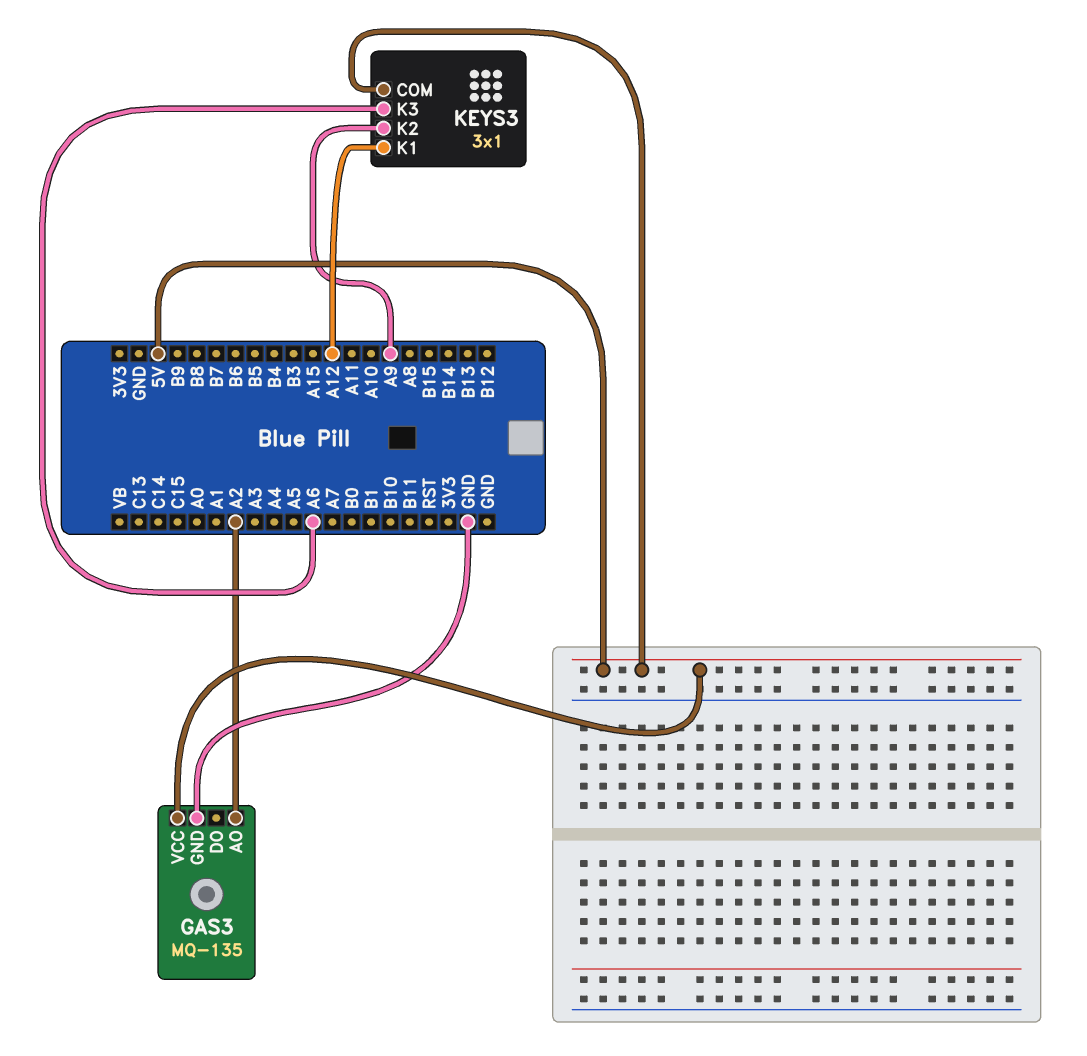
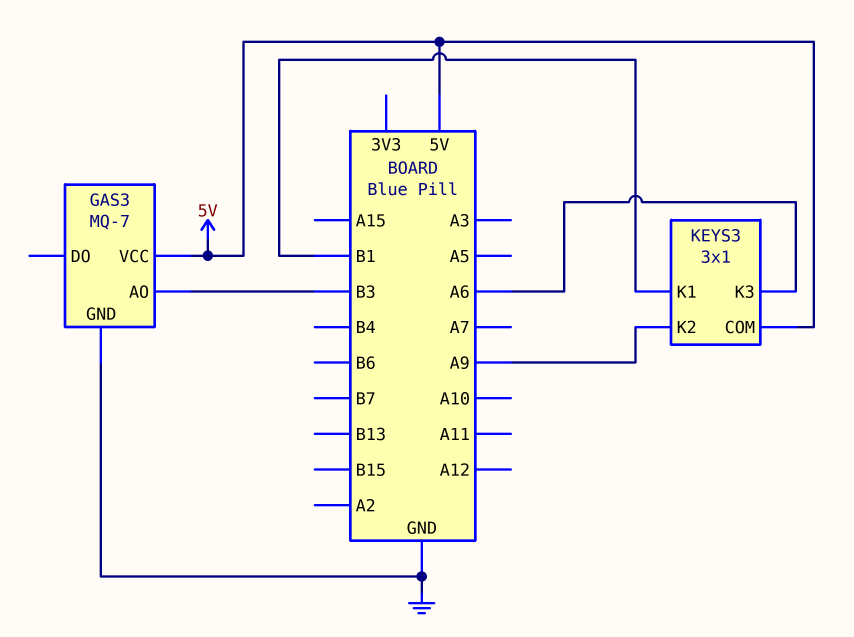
GAS3: MQ-135 -> MQ-7
GAS3 pin AO: A2 -> B3
KEYS3 pin K1: A12 -> B1

